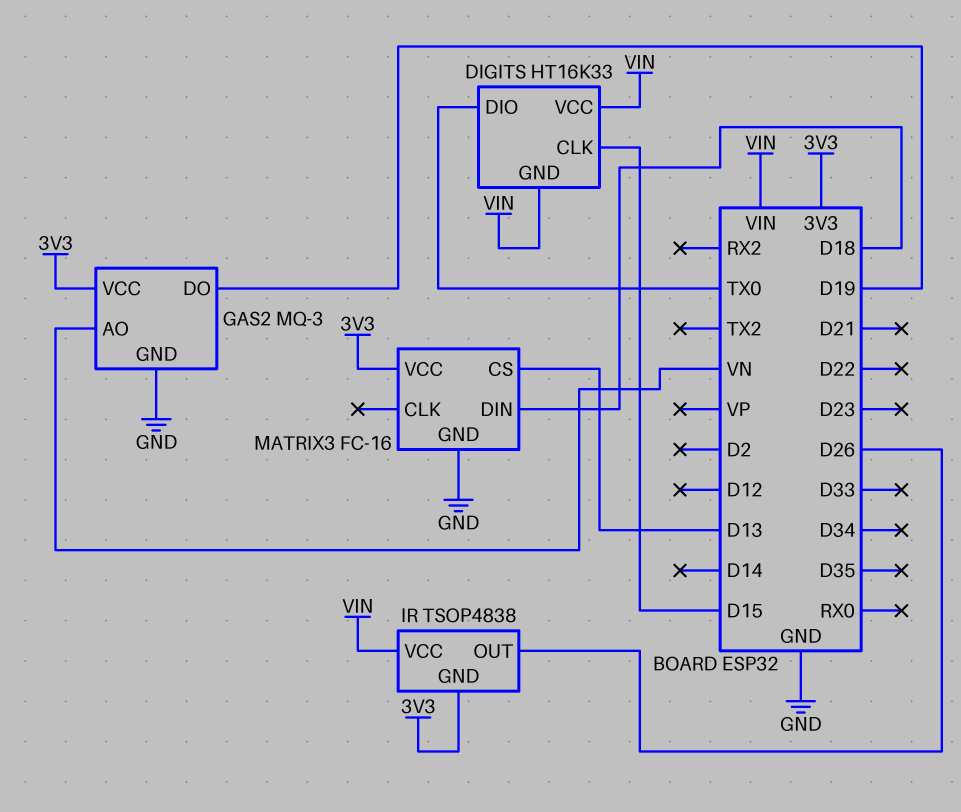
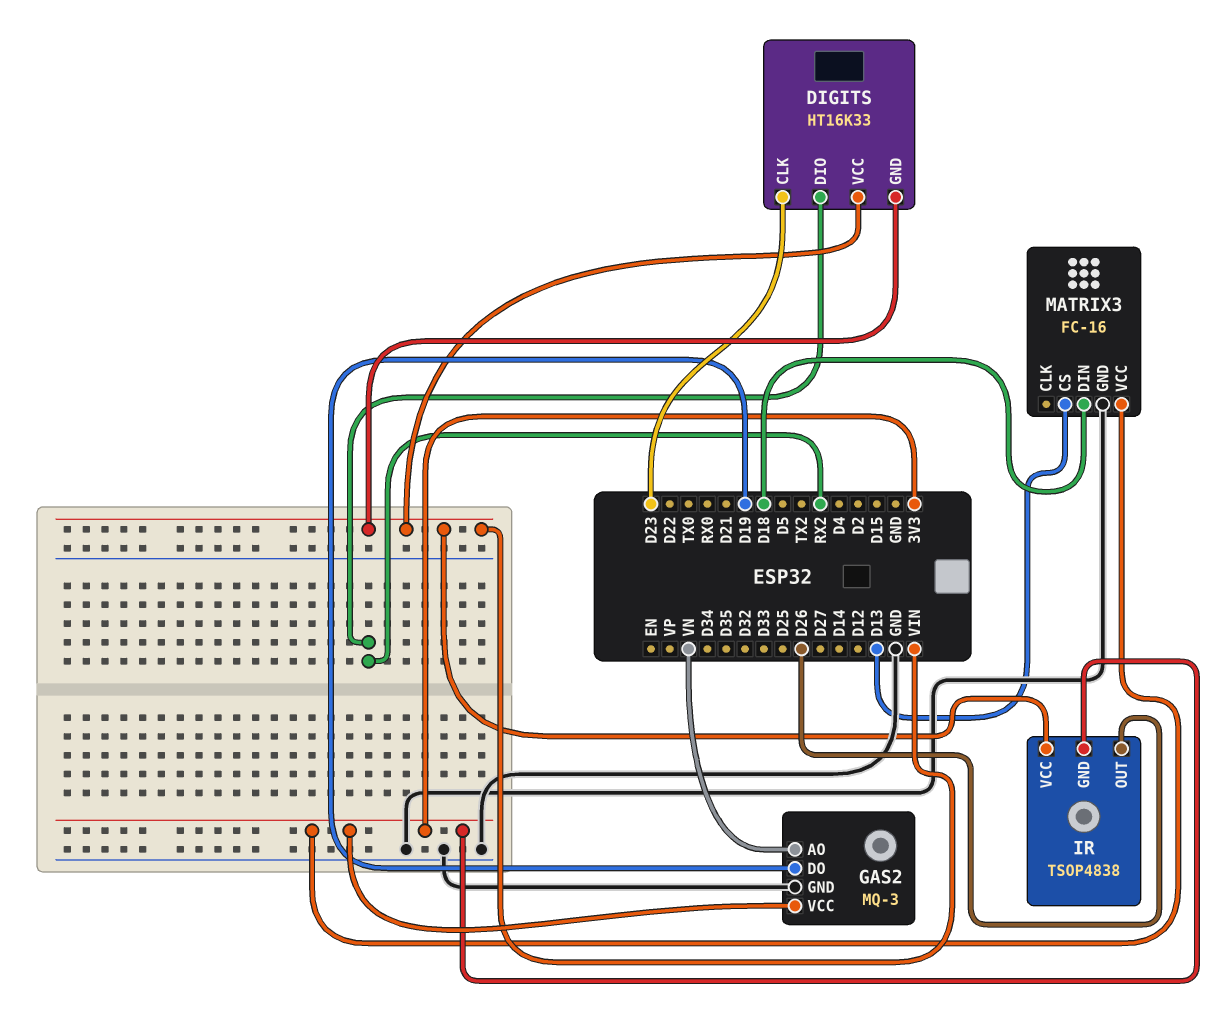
DIGITS pin CLK: D15 -> D23
DIGITS pin DIO: TX0 -> RX2

